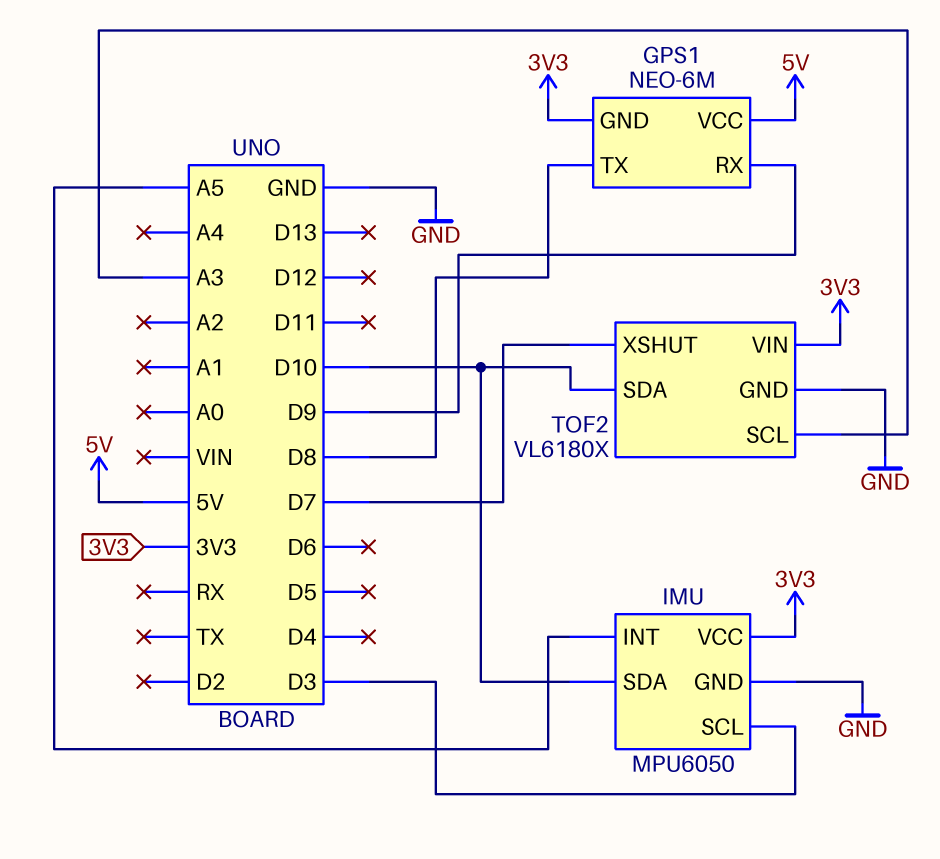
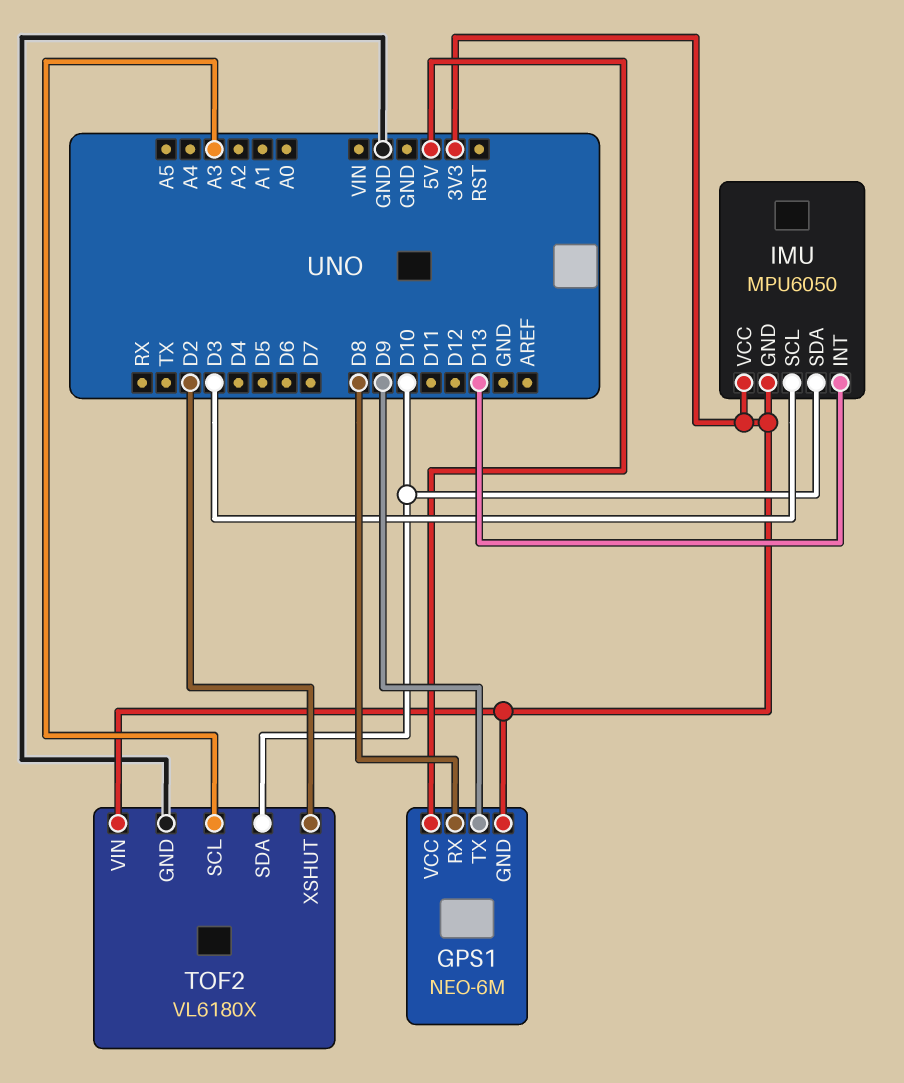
GPS1 pin RX: D9 -> D8
GPS1 pin TX: D8 -> D9
IMU pin GND: GND -> 3V3
IMU pin INT: A5 -> D13
TOF2 pin XSHUT: D7 -> D2

